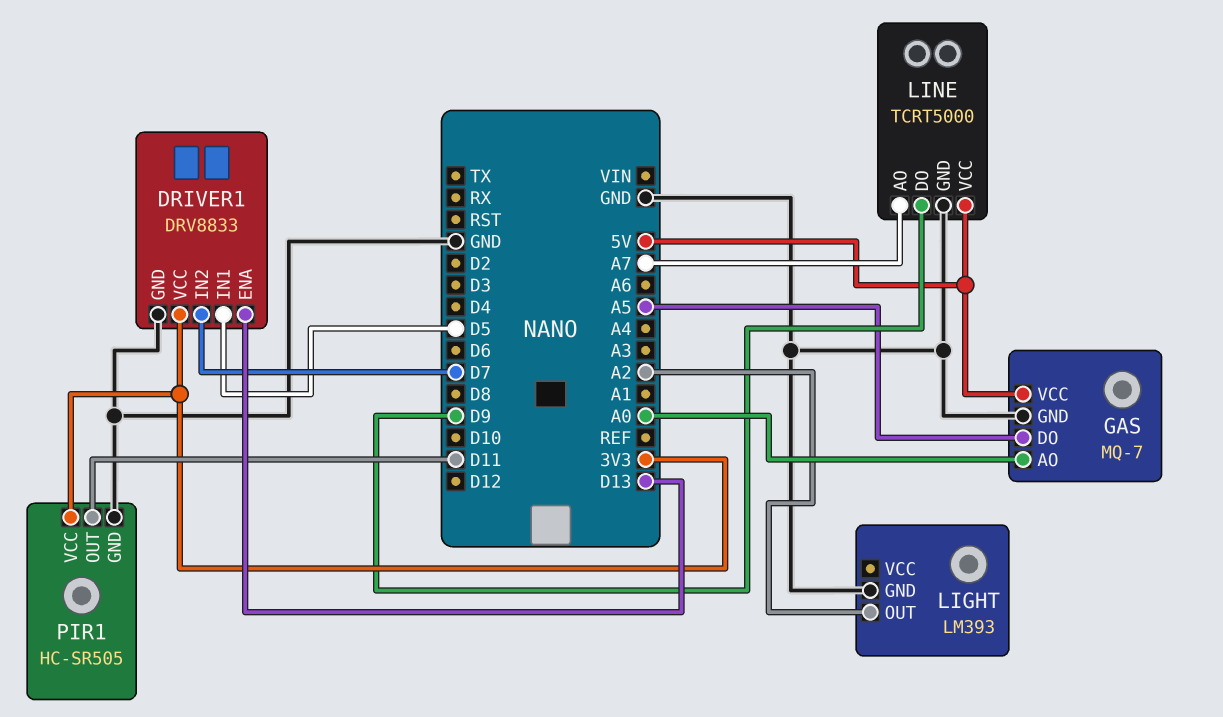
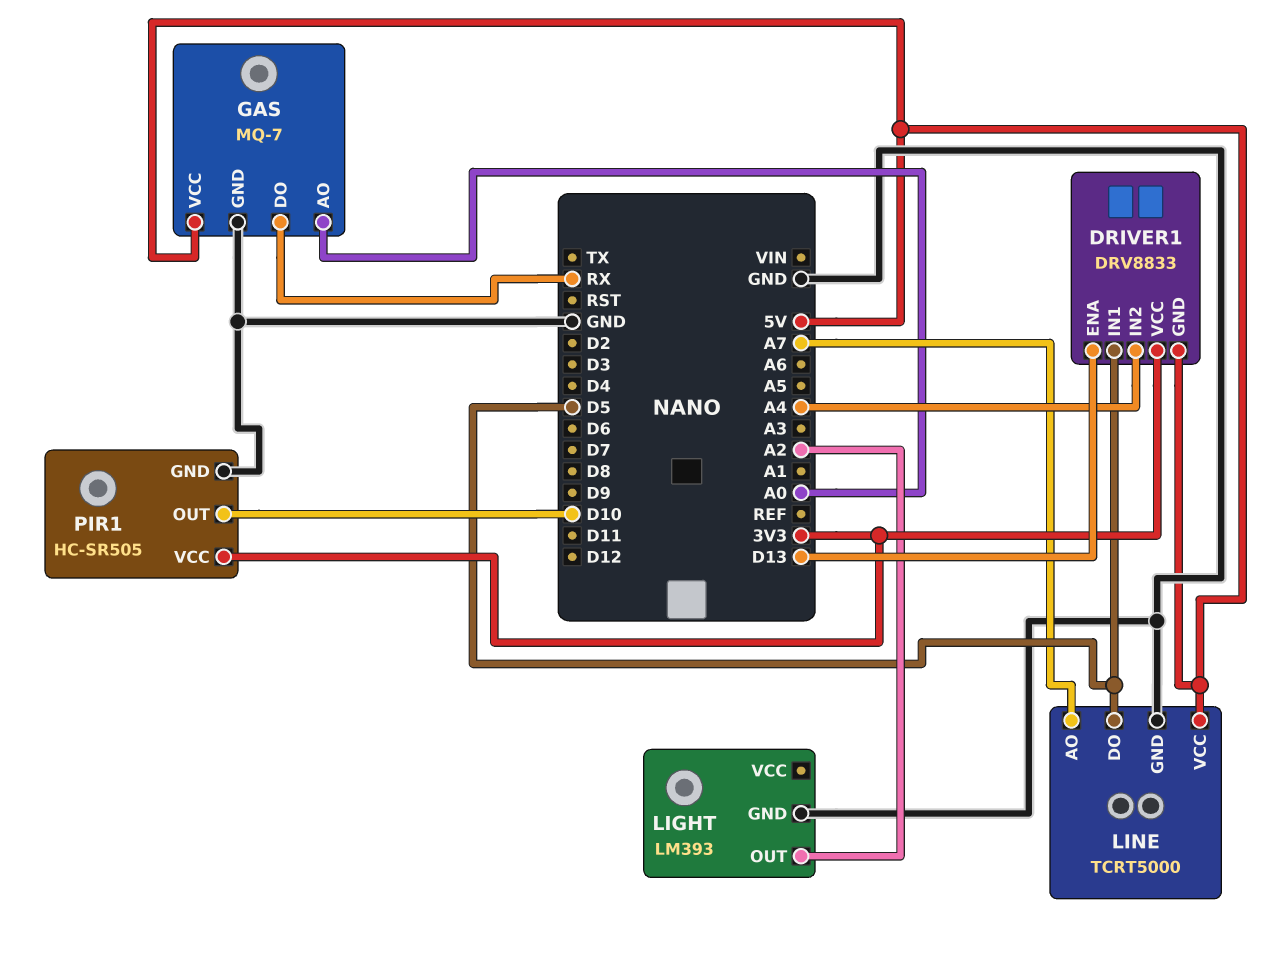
DRIVER1 pin GND: GND -> 5V
DRIVER1 pin IN2: D7 -> A4
GAS pin DO: A5 -> RX
LINE pin DO: D9 -> D5
PIR1 pin OUT: D11 -> D10

